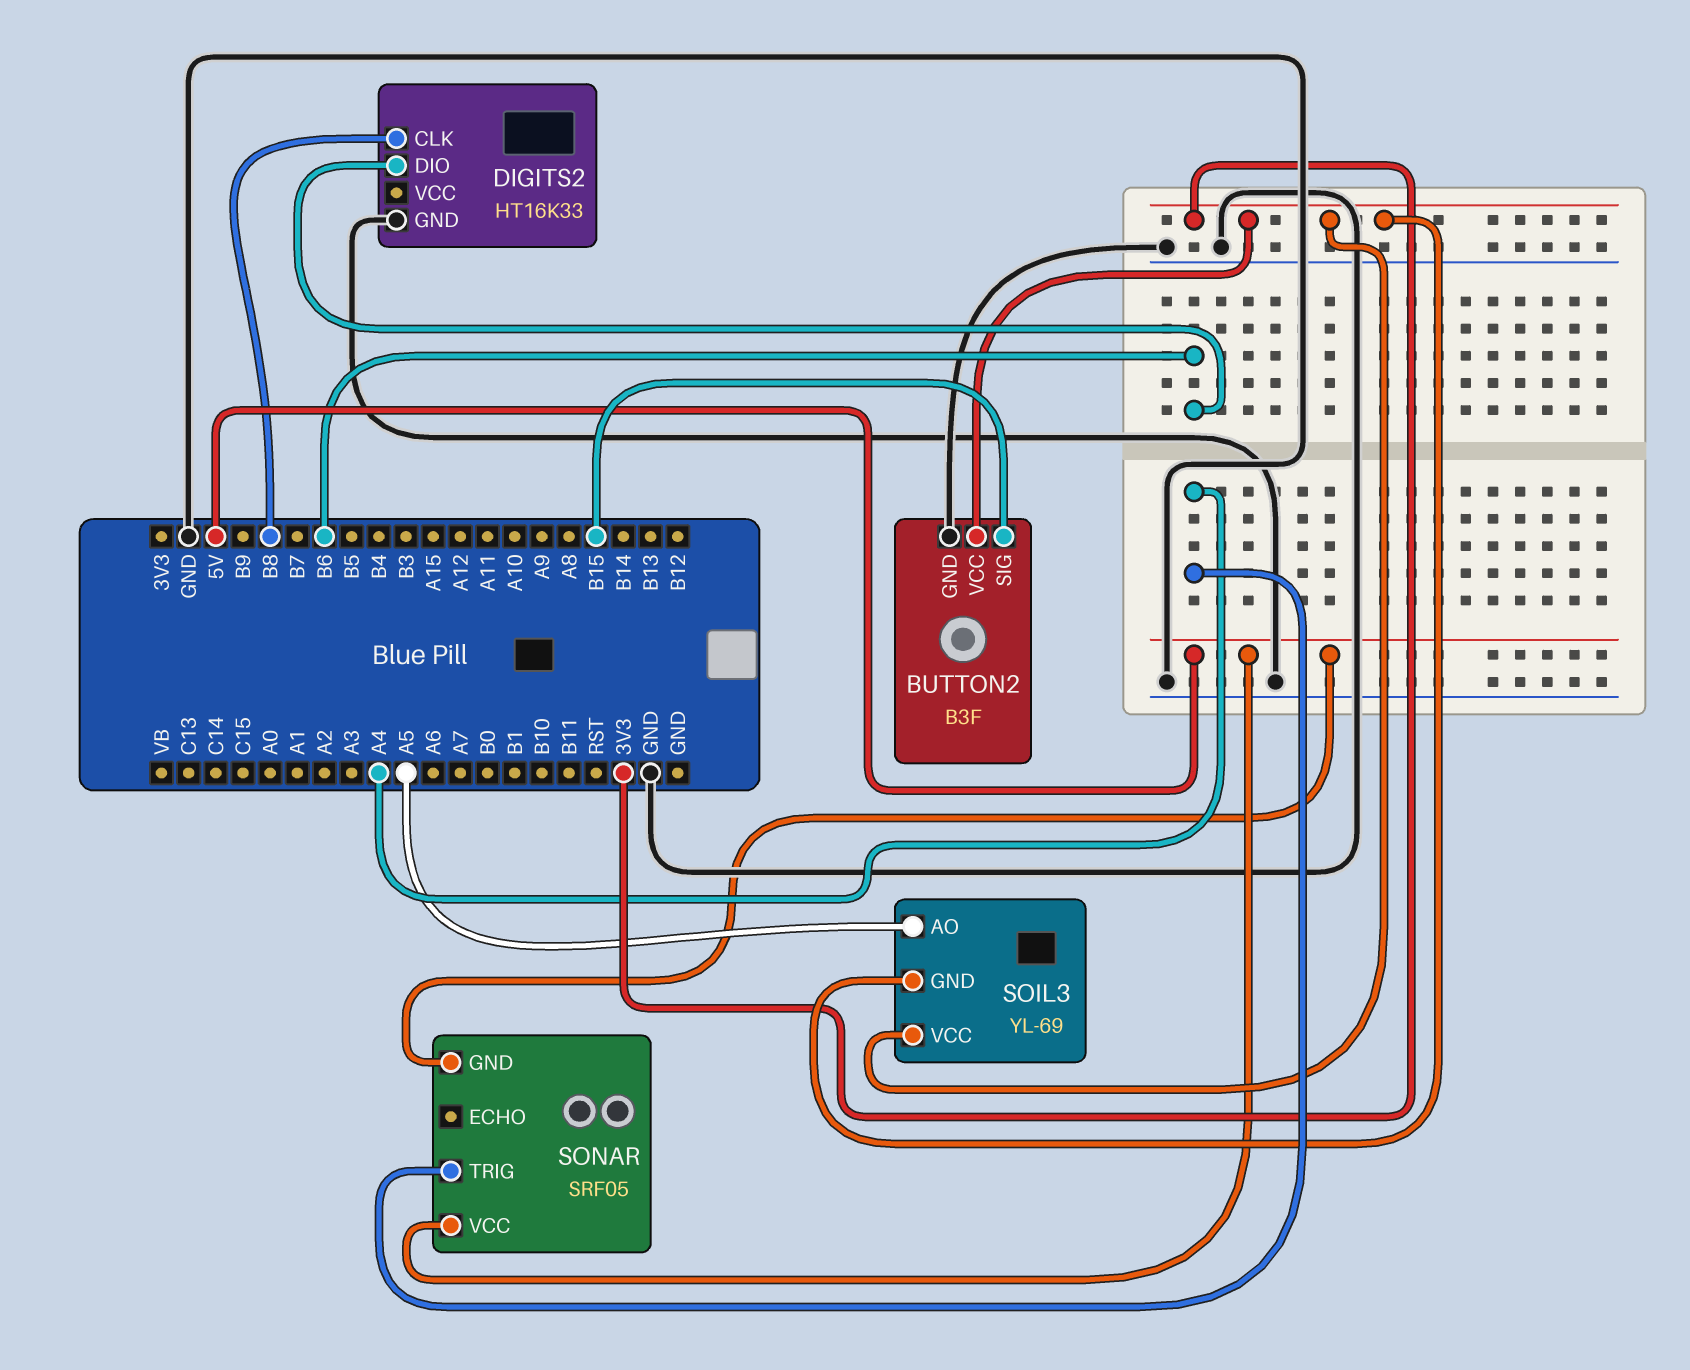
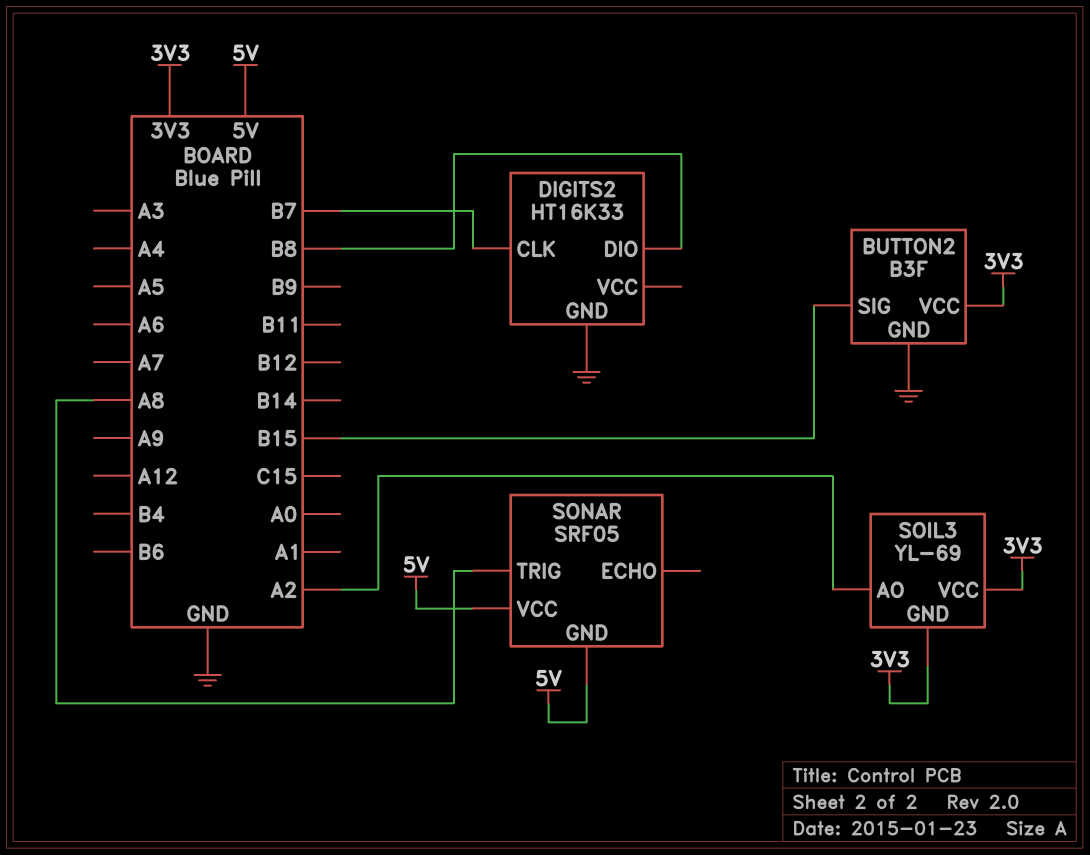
DIGITS2 pin CLK: B8 -> B7
DIGITS2 pin DIO: B6 -> B8
SOIL3 pin AO: A5 -> A2
SONAR pin TRIG: A4 -> A8

